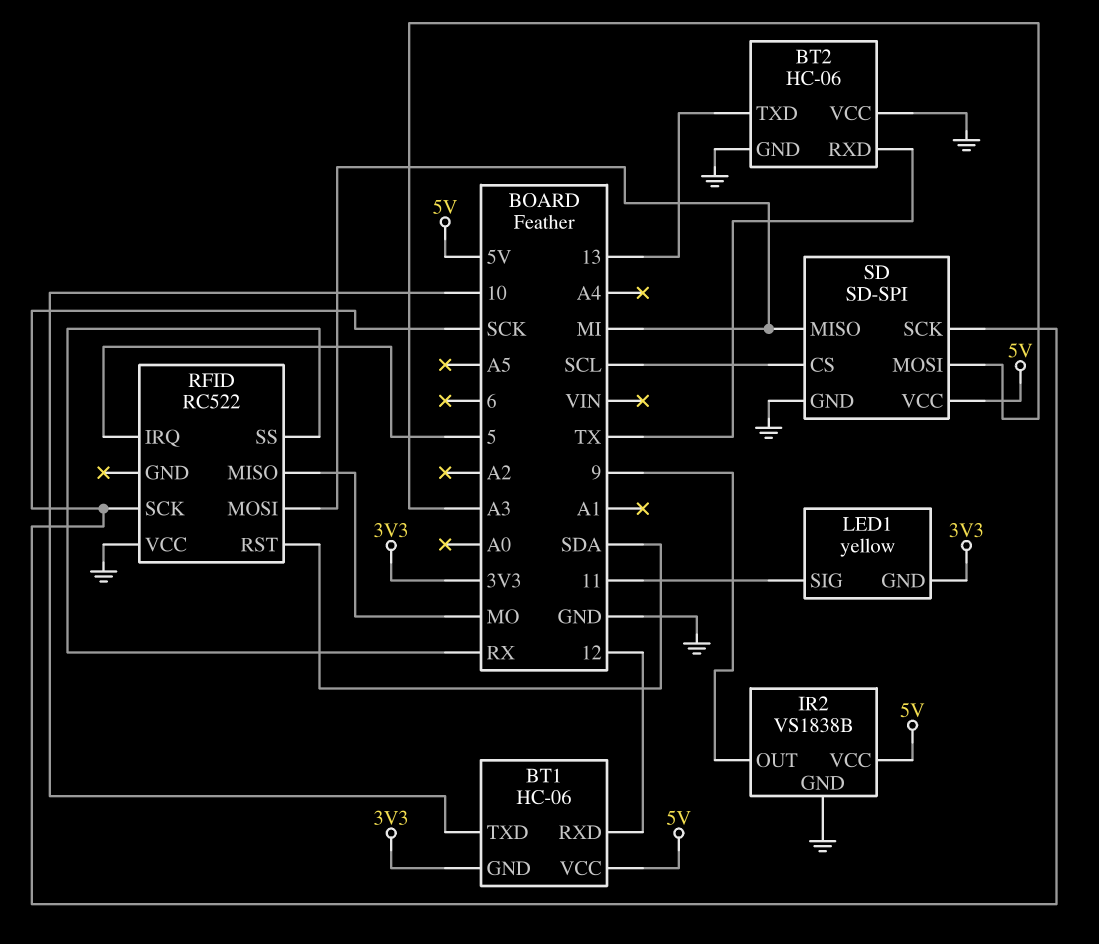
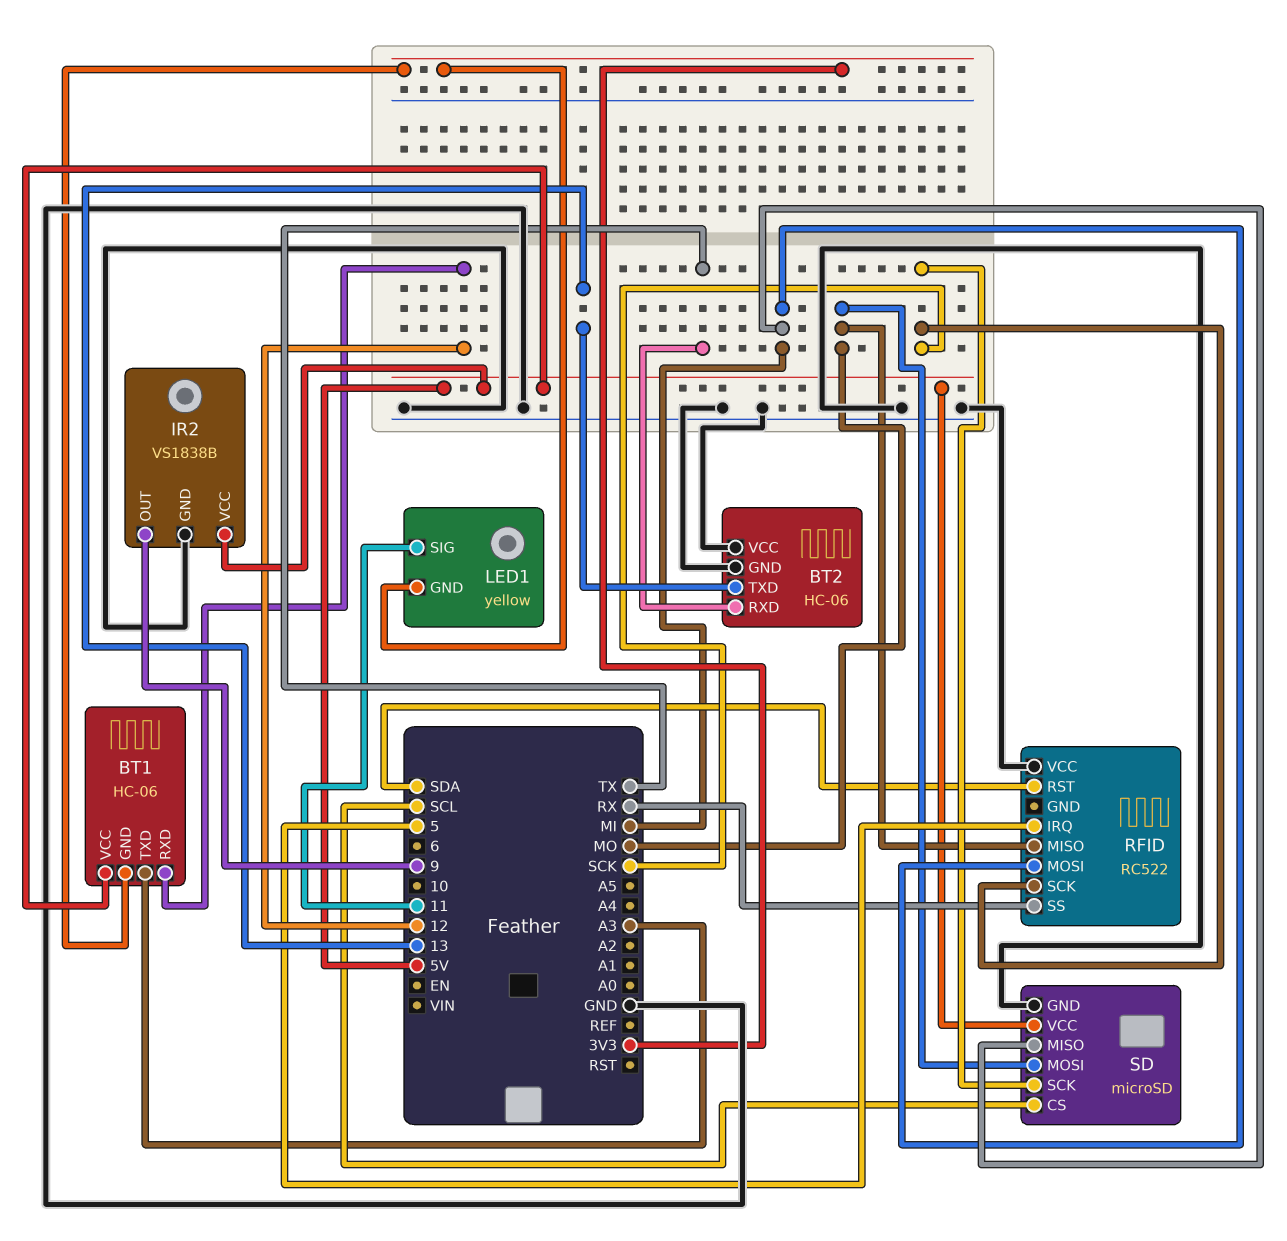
BT1 pin TXD: 10 -> A3
SD: SD-SPI -> microSD
SD pin MOSI: A3 -> MO

